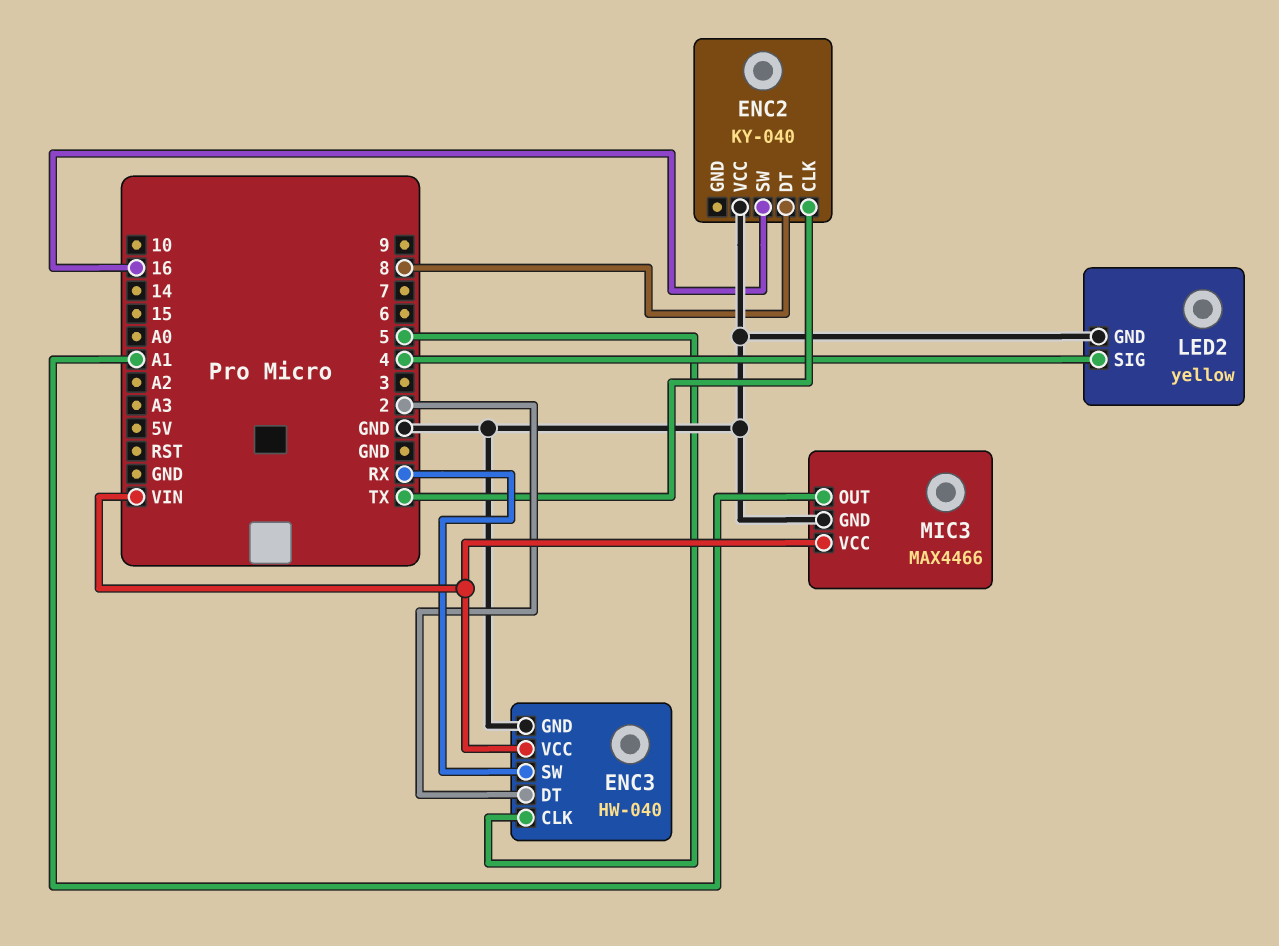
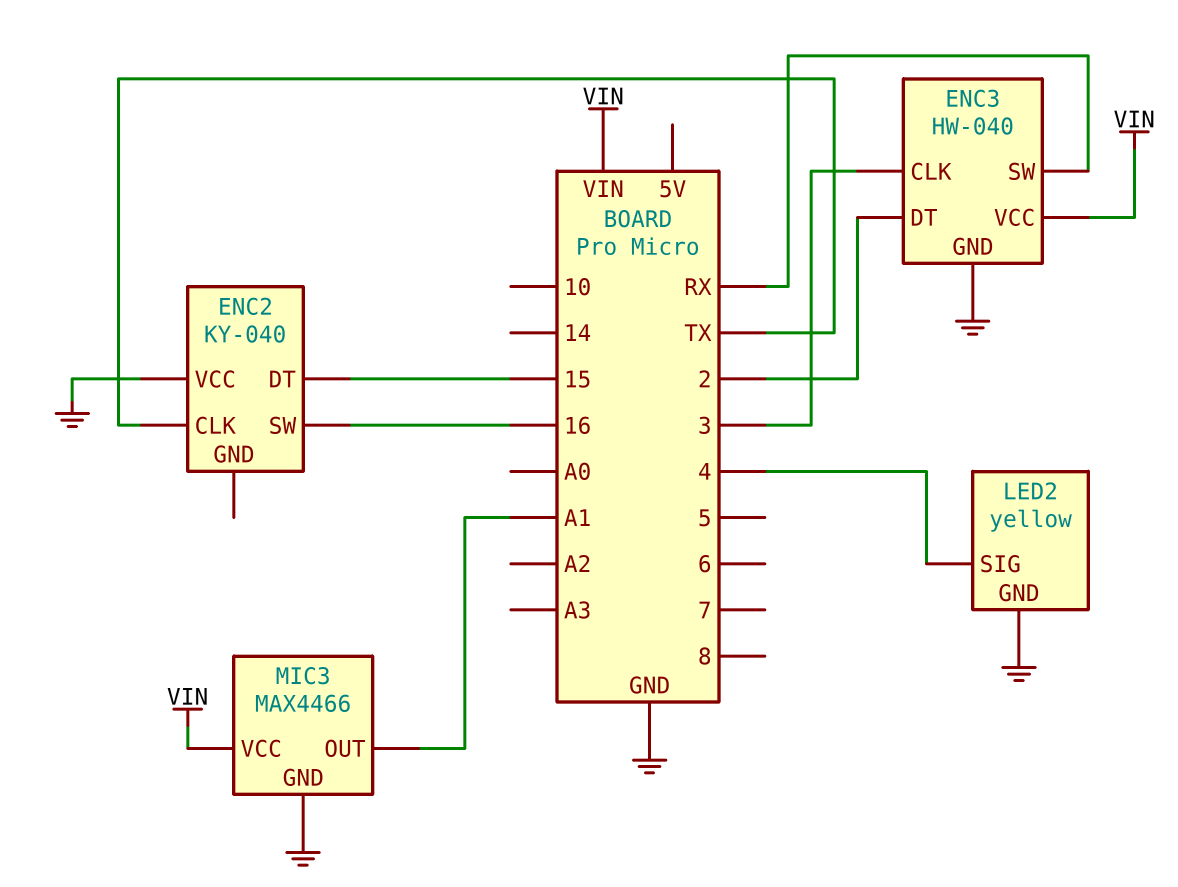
ENC2 pin DT: 8 -> 15
ENC3 pin CLK: 5 -> 3

